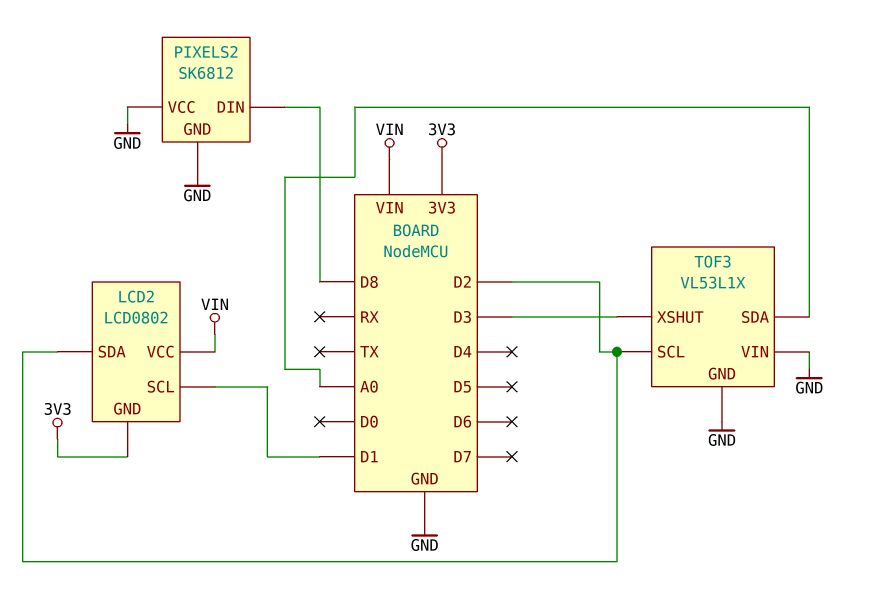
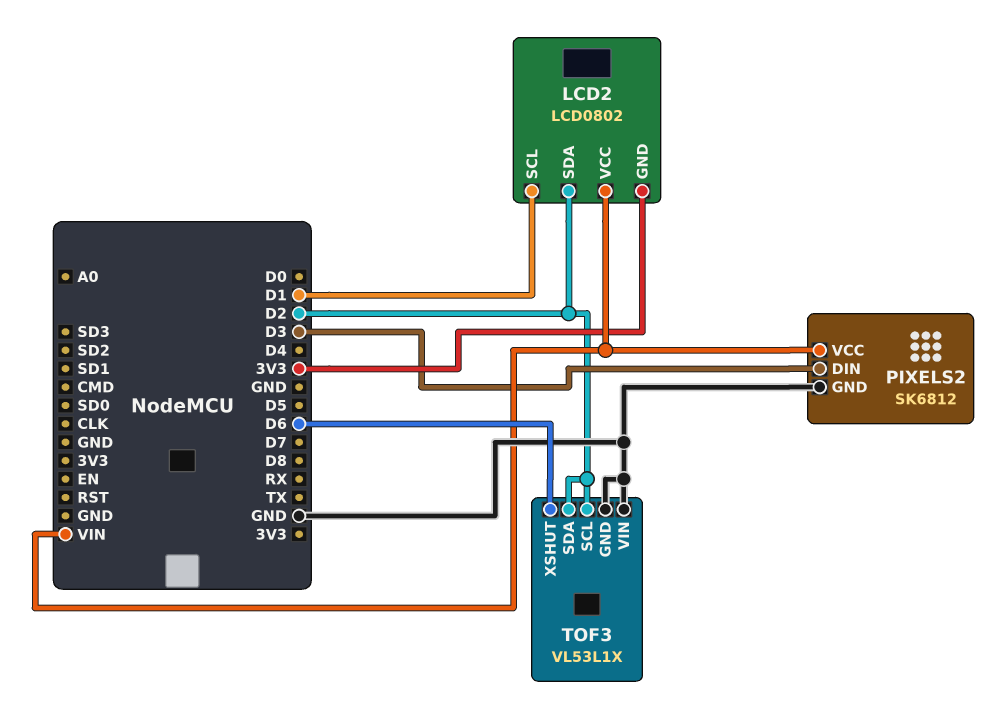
PIXELS2 pin DIN: D8 -> D3
PIXELS2 pin VCC: GND -> VIN
TOF3 pin SDA: A0 -> D2
TOF3 pin XSHUT: D3 -> D6

